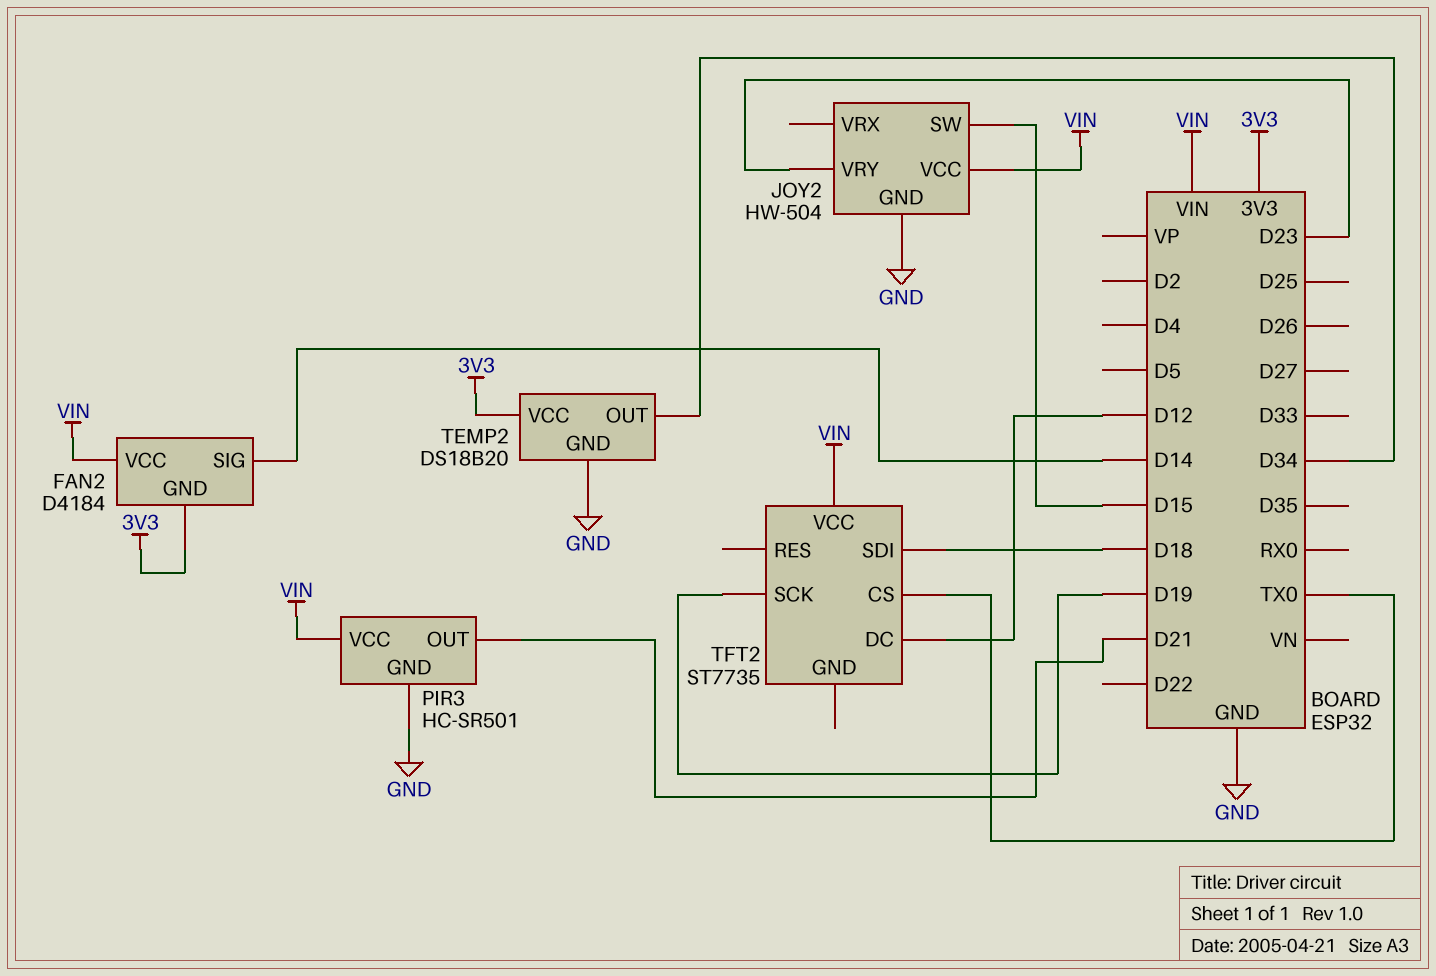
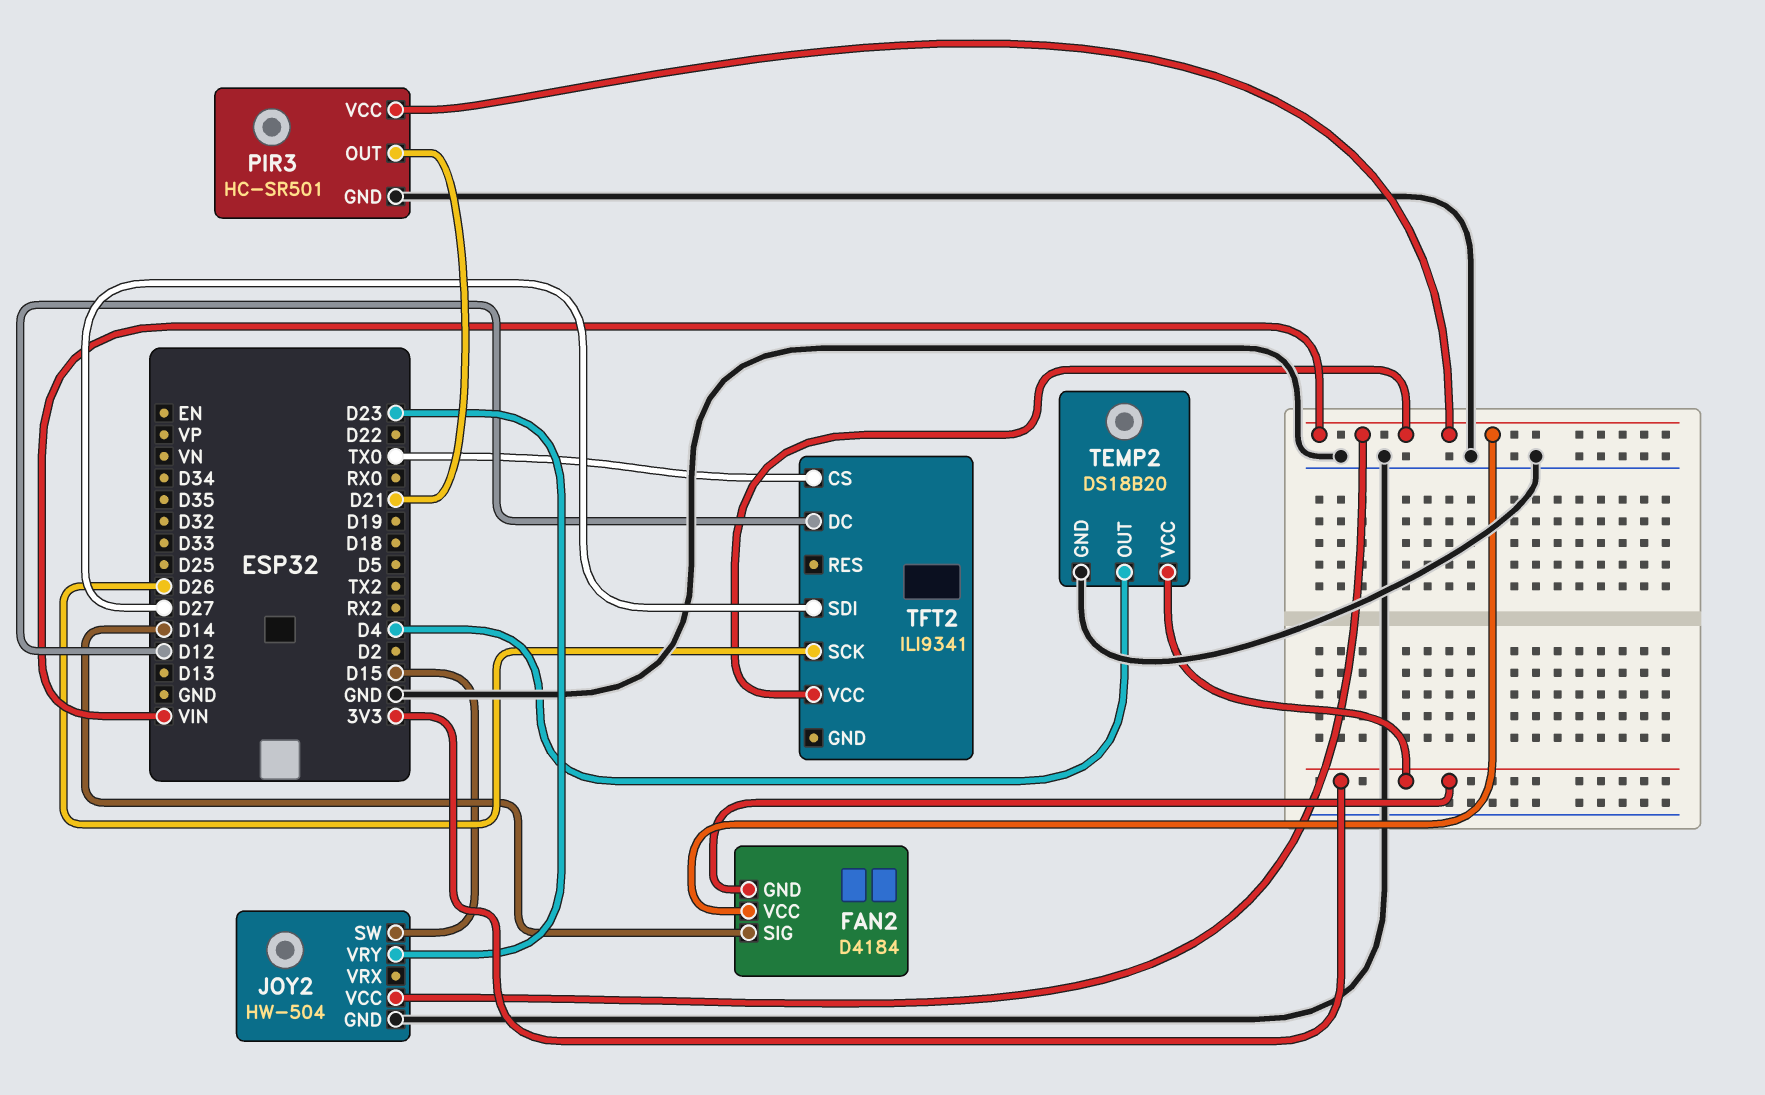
TEMP2 pin OUT: D34 -> D4
TFT2: ST7735 -> ILI9341
TFT2 pin SCK: D19 -> D26
TFT2 pin SDI: D18 -> D27

